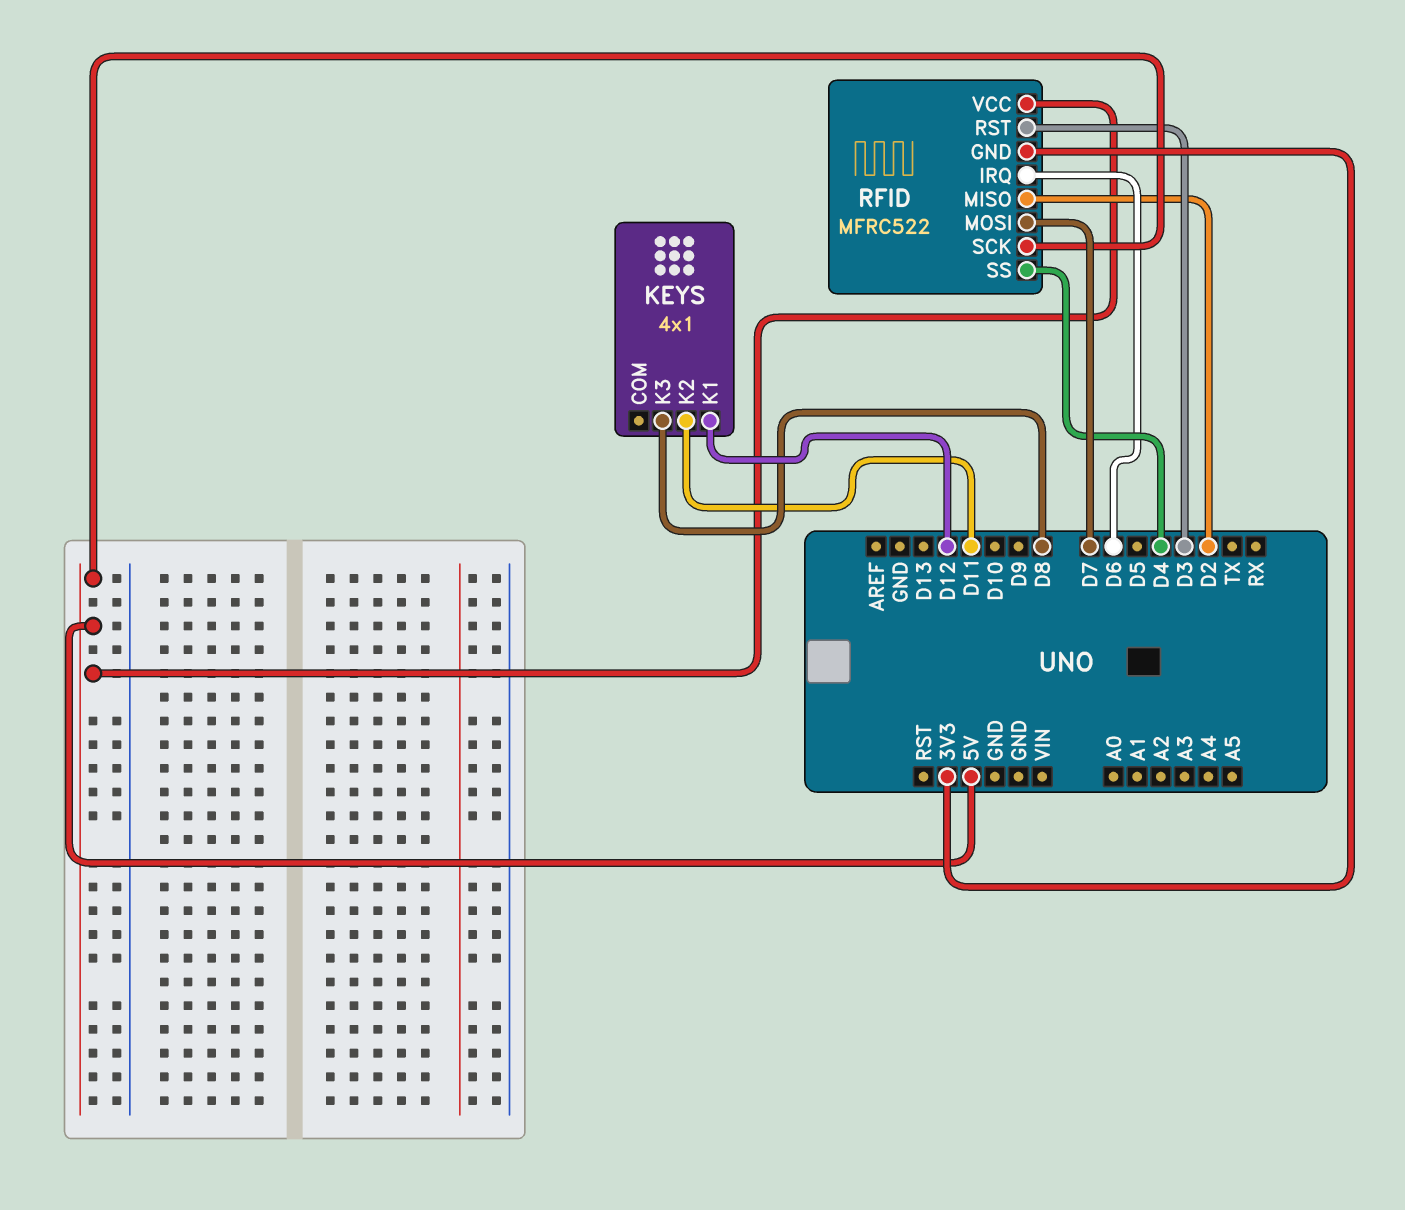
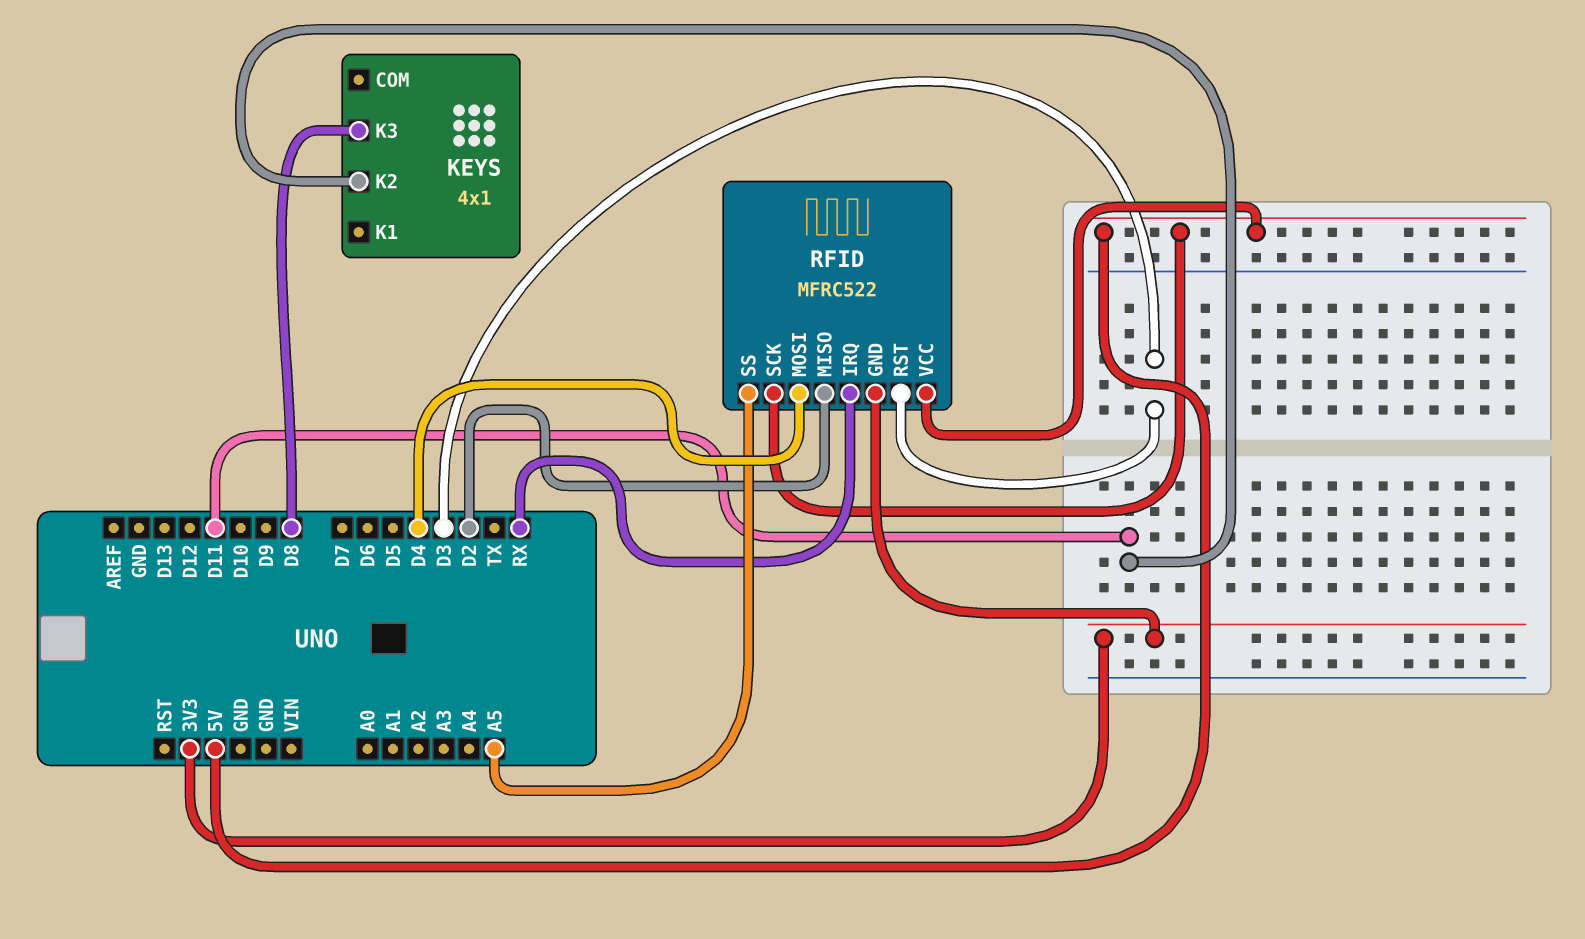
KEYS pin K1: D12 -> none
RFID pin IRQ: D6 -> RX
RFID pin MOSI: D7 -> D4
RFID pin SS: D4 -> A5

